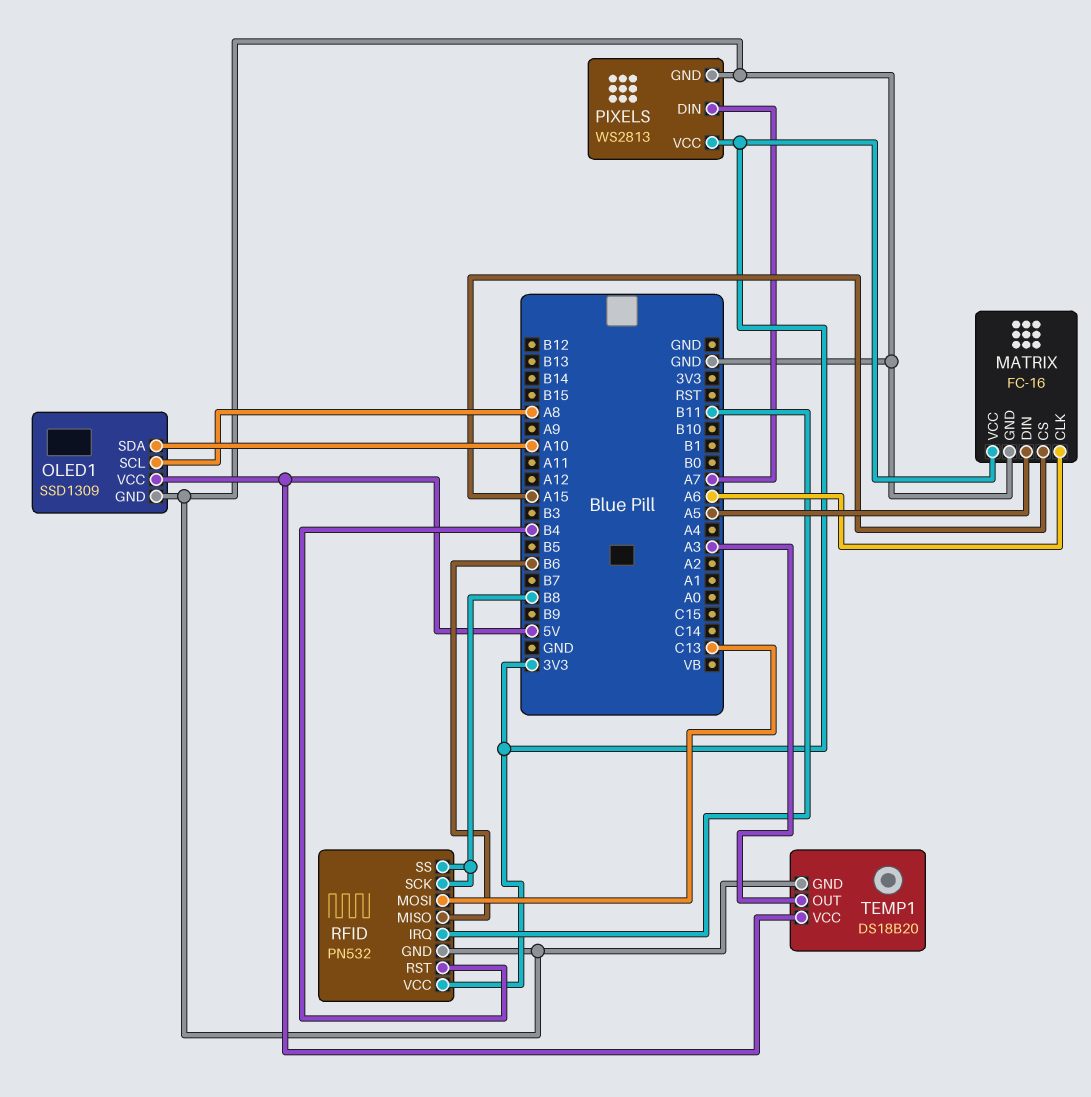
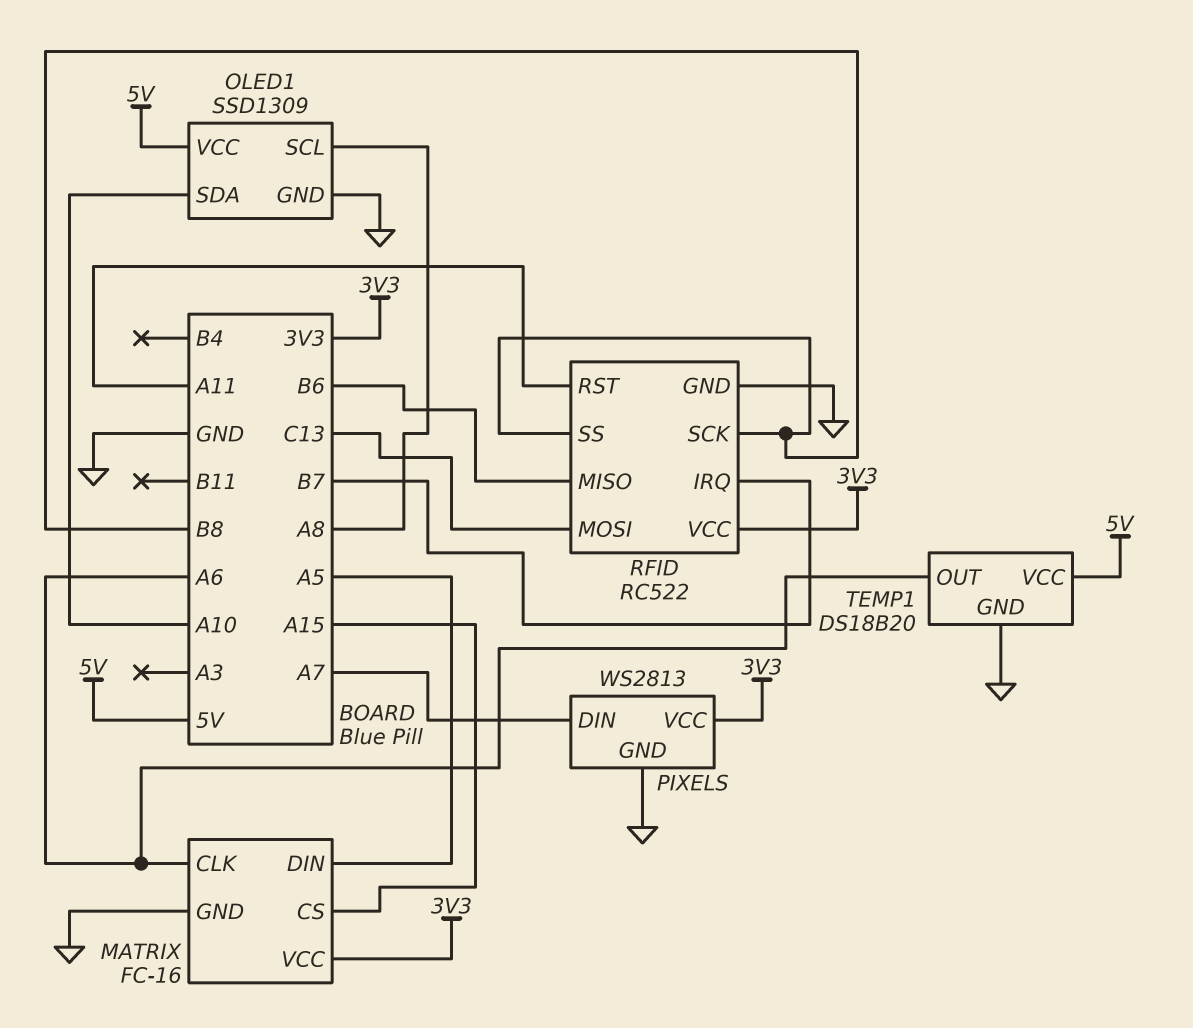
RFID: PN532 -> RC522
RFID pin IRQ: B11 -> B7
RFID pin RST: B4 -> A11
TEMP1 pin OUT: A3 -> A6

